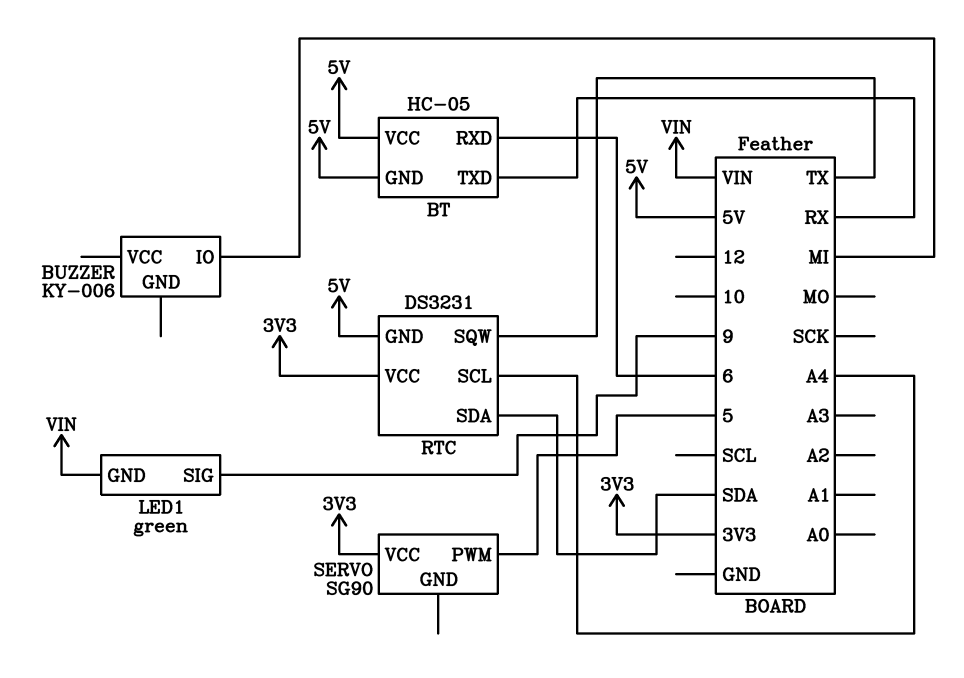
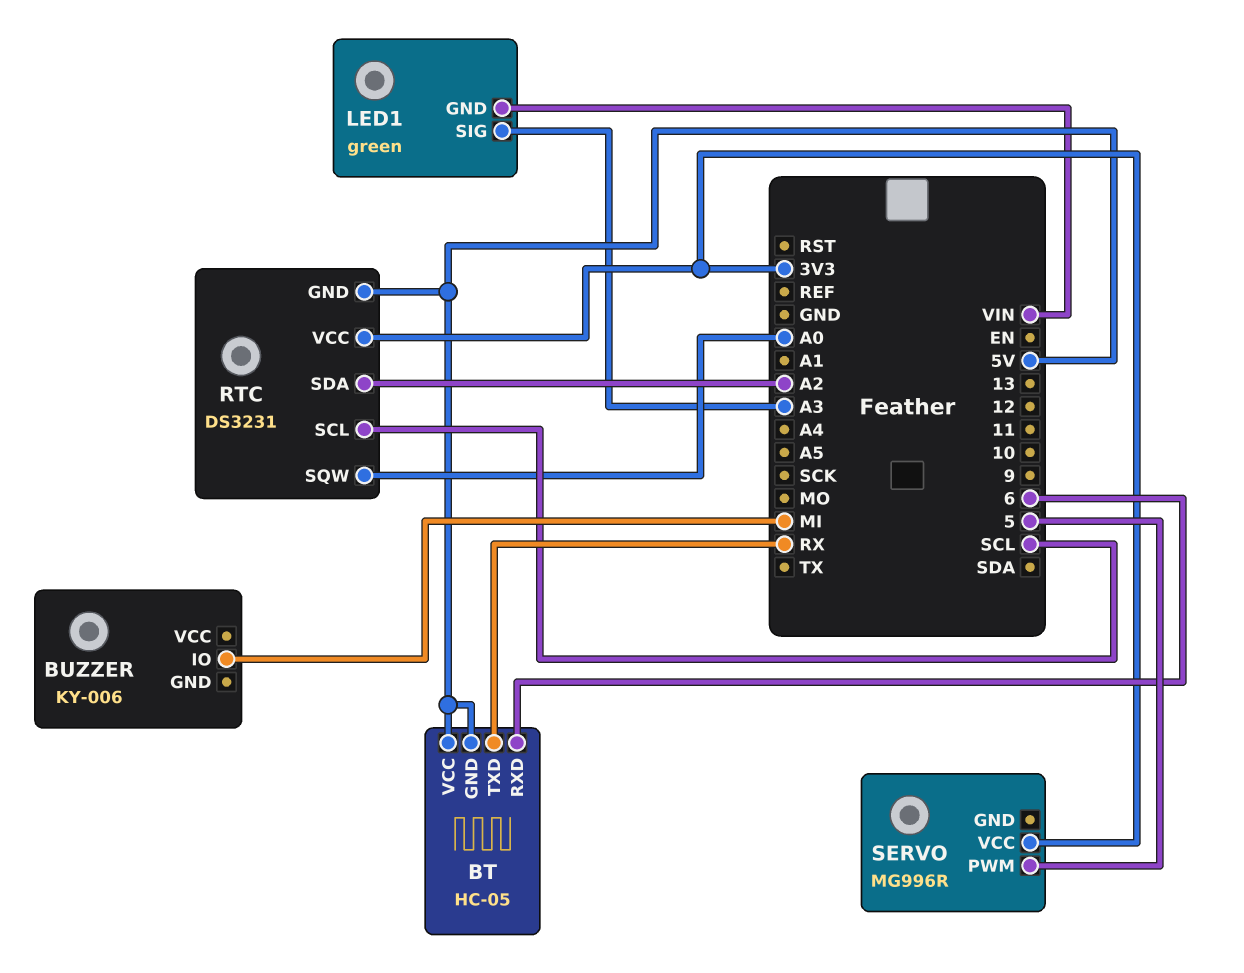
LED1 pin SIG: 9 -> A3
RTC pin SCL: A4 -> SCL
RTC pin SDA: SDA -> A2
RTC pin SQW: TX -> A0
SERVO: SG90 -> MG996R

